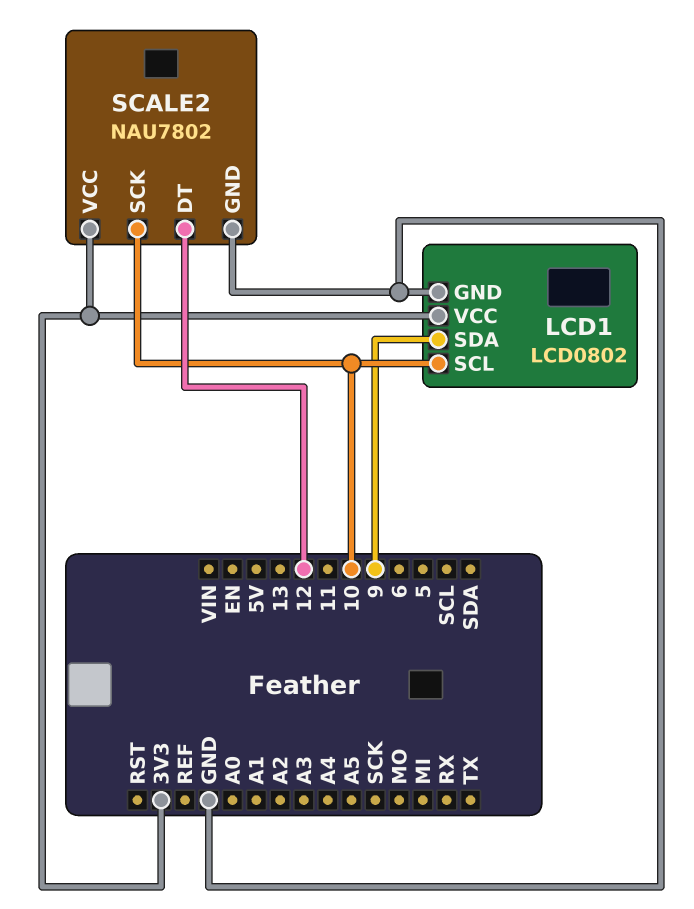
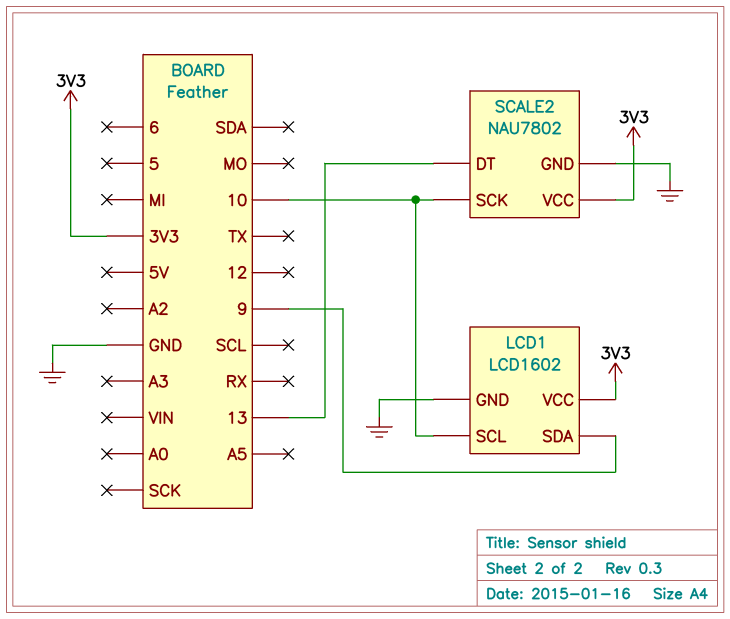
LCD1: LCD0802 -> LCD1602
SCALE2 pin DT: 12 -> 13

